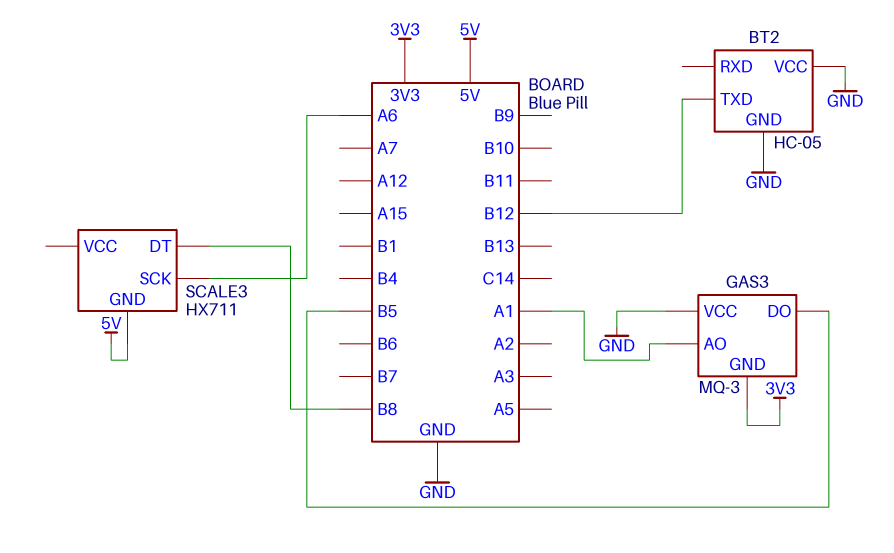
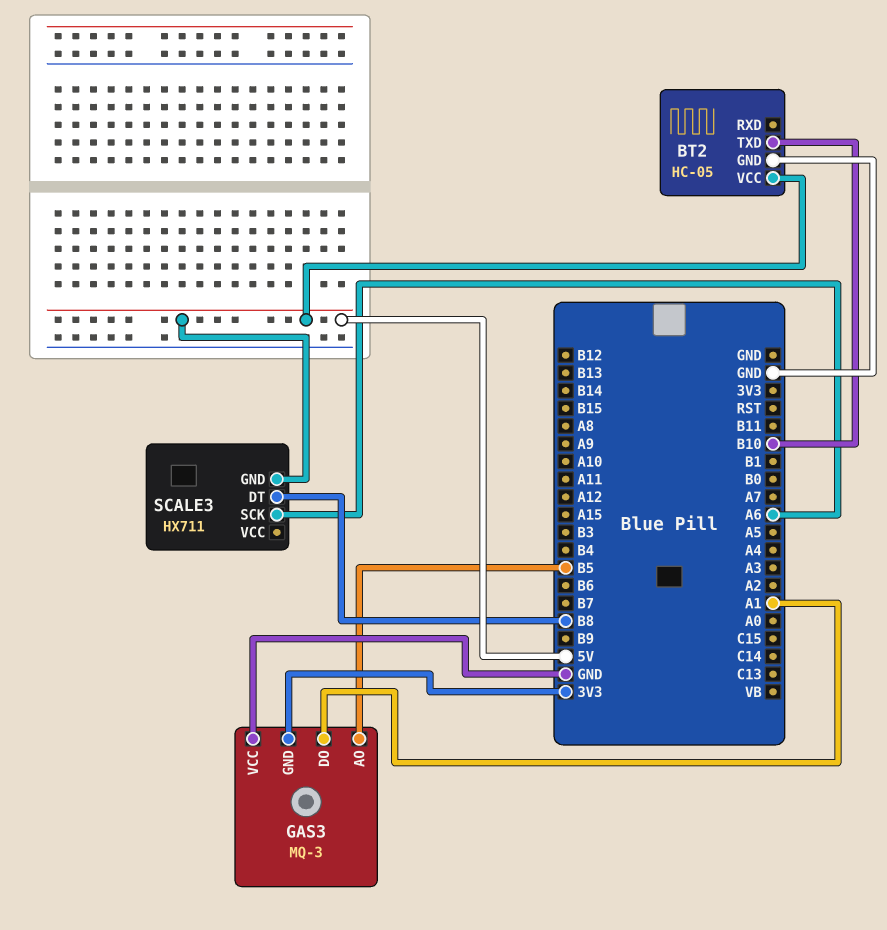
BT2 pin TXD: B12 -> B10
BT2 pin VCC: GND -> 5V
GAS3 pin AO: A1 -> B5
GAS3 pin DO: B5 -> A1

